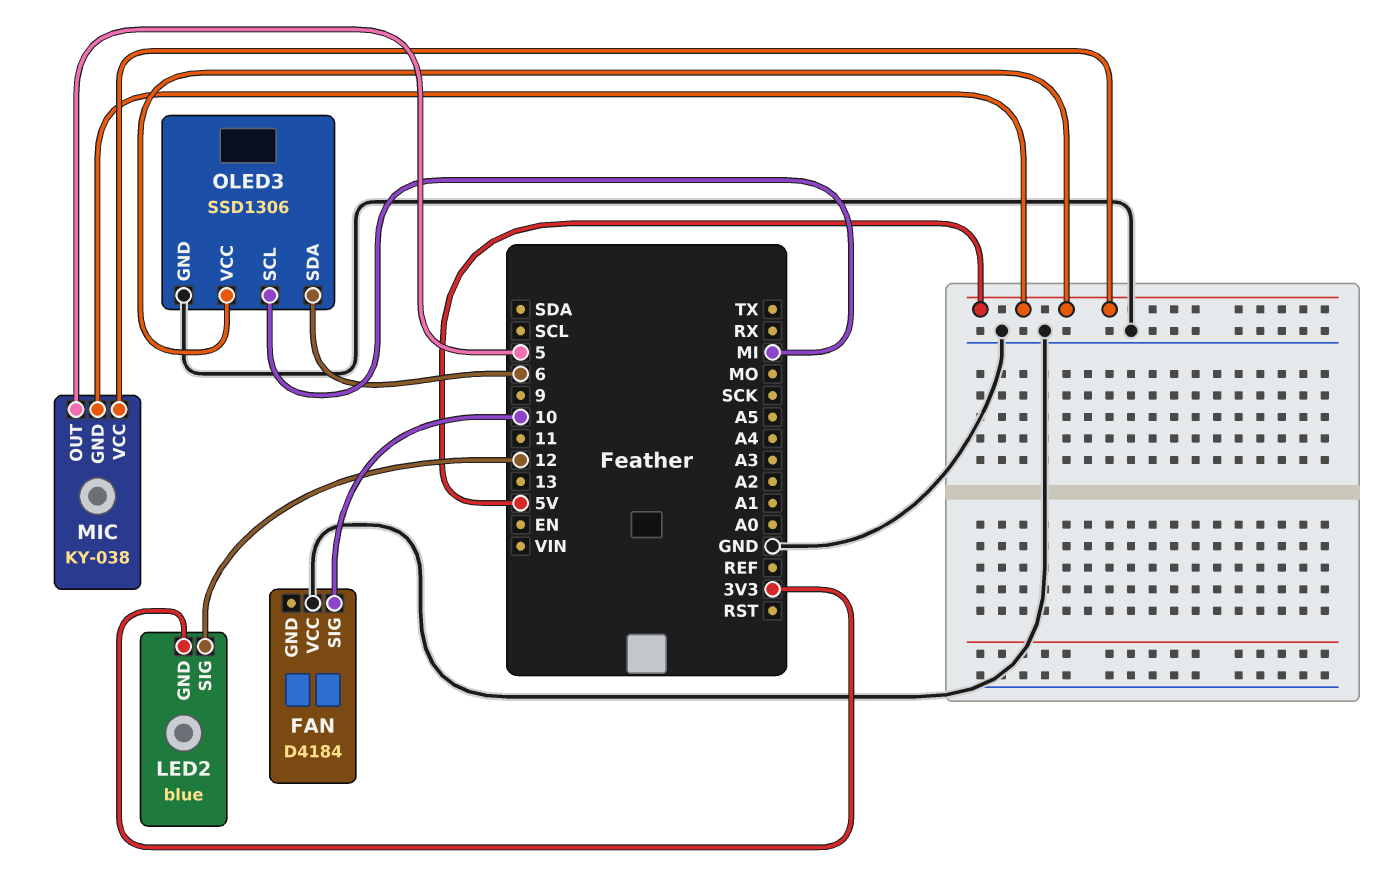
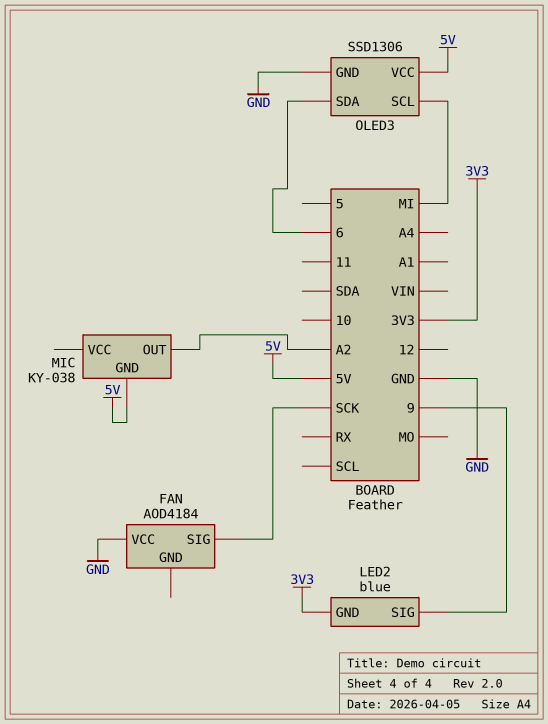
FAN: D4184 -> AOD4184
FAN pin SIG: 10 -> SCK
LED2 pin SIG: 12 -> 9
MIC pin OUT: 5 -> A2
MIC pin VCC: 5V -> none

